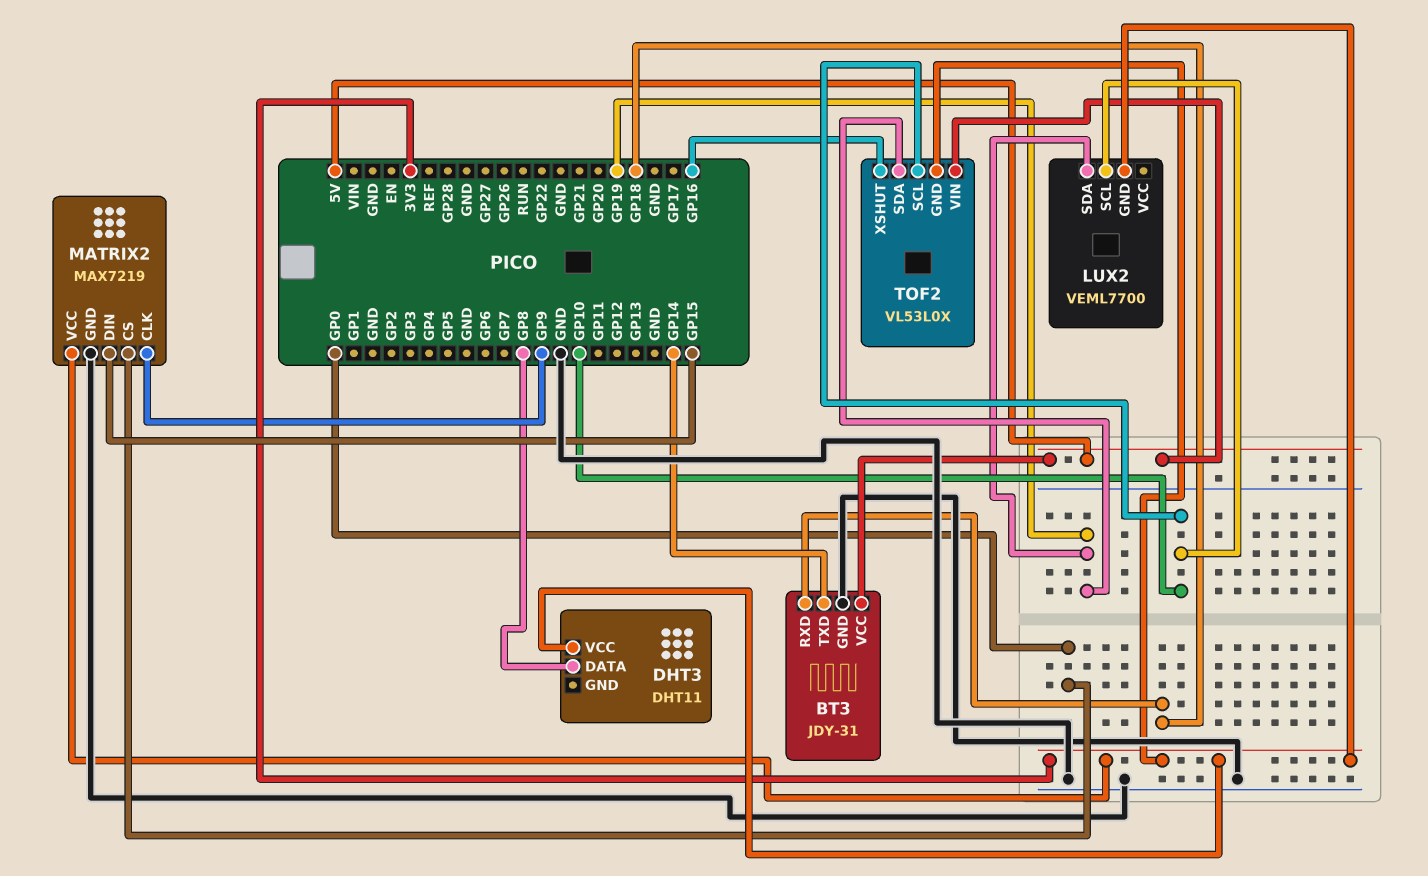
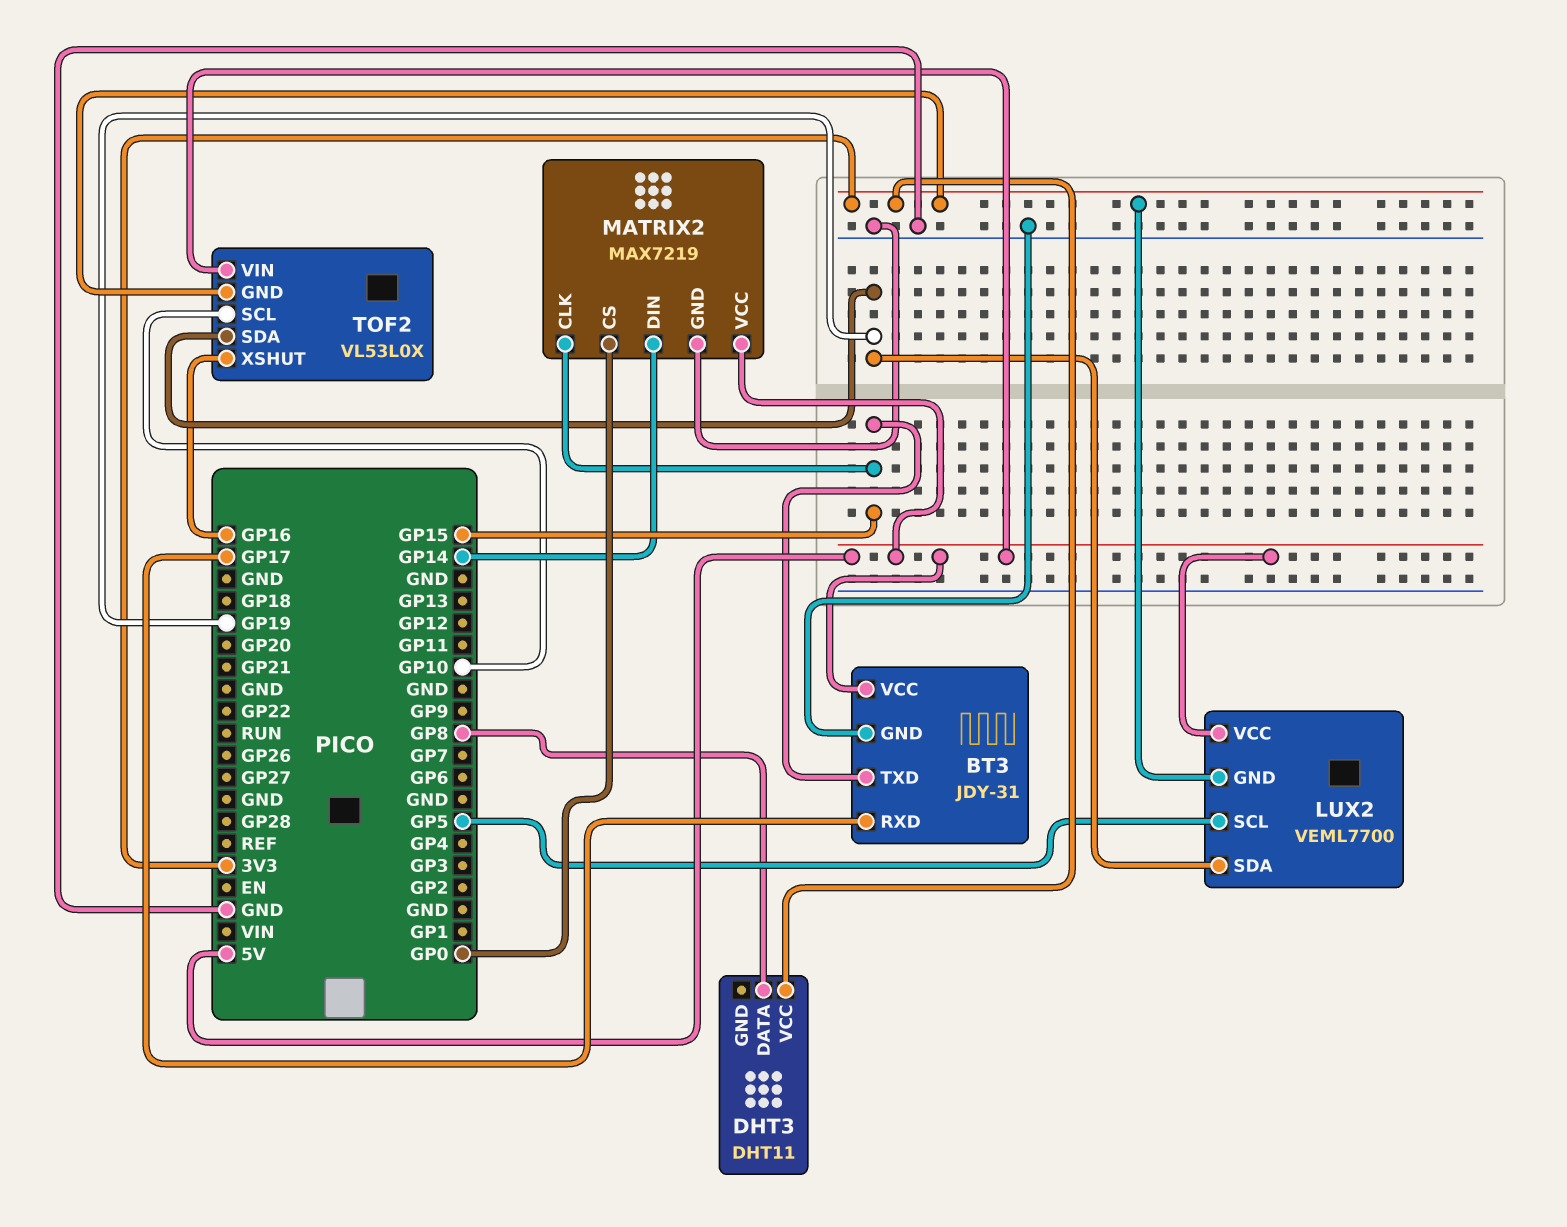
BT3 pin RXD: GP18 -> GP17
BT3 pin TXD: GP14 -> GP15
LUX2 pin SCL: GP10 -> GP5
LUX2 pin VCC: none -> 5V
MATRIX2 pin CLK: GP9 -> GP15
MATRIX2 pin DIN: GP15 -> GP14
MATRIX2 pin VCC: 3V3 -> 5V

